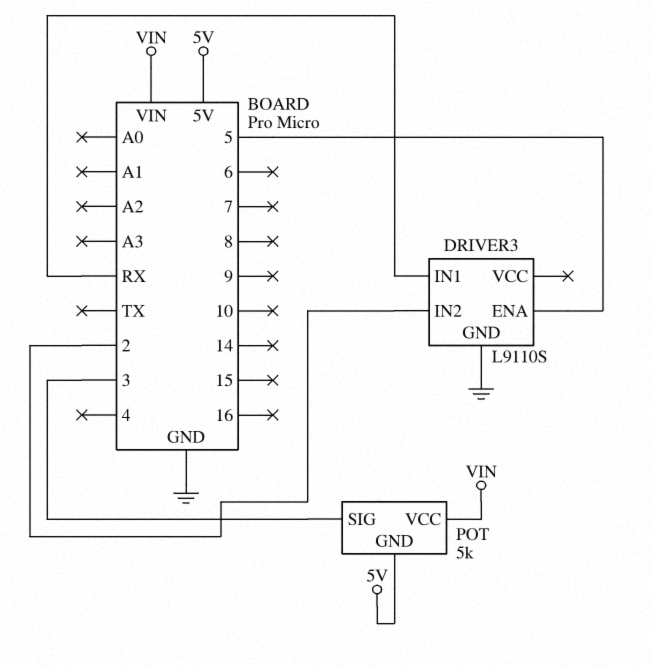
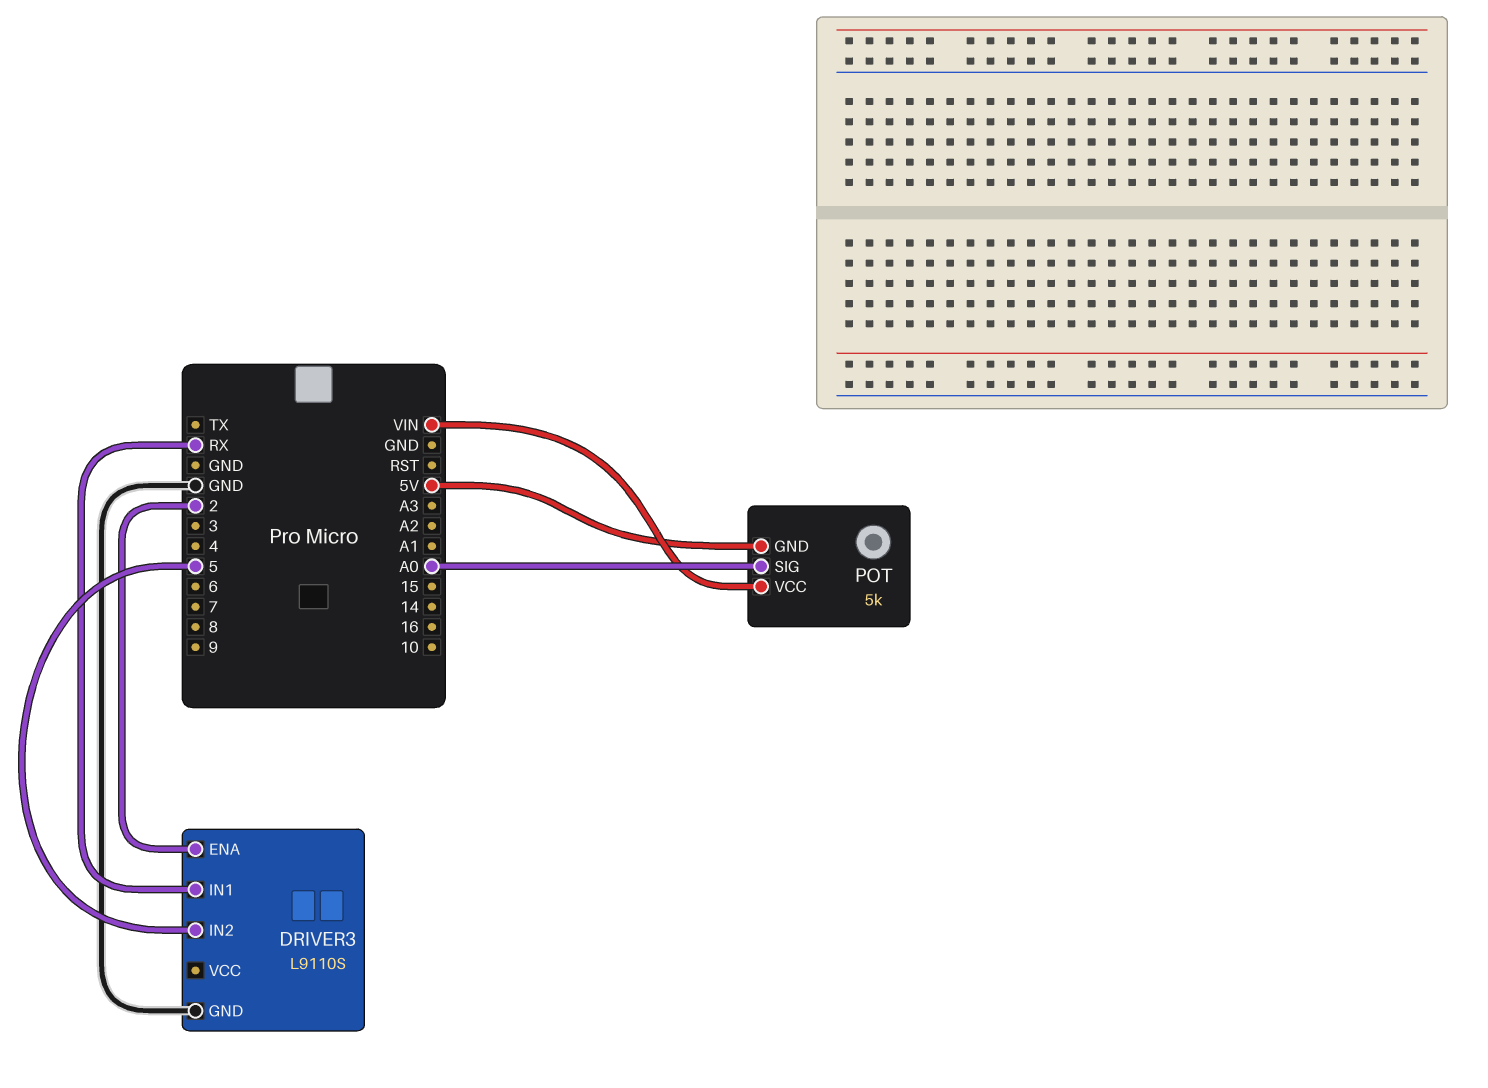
DRIVER3 pin ENA: 5 -> 2
DRIVER3 pin IN2: 2 -> 5
POT pin SIG: 3 -> A0

